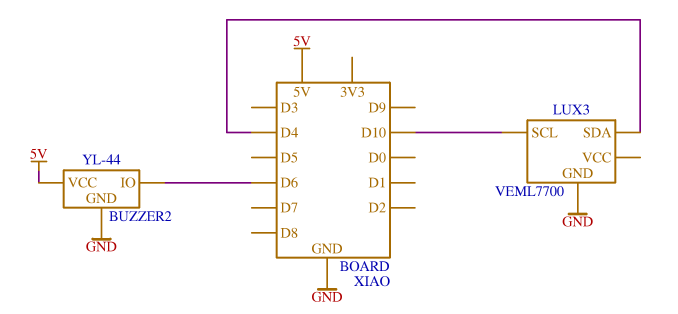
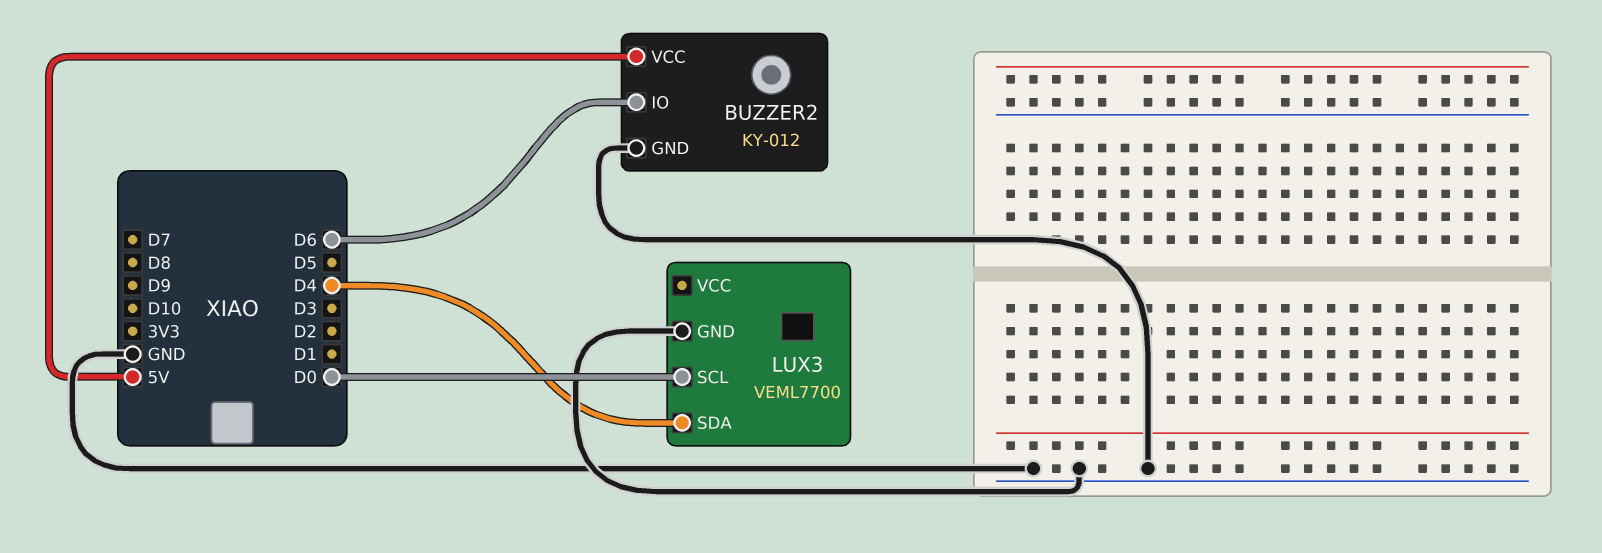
BUZZER2: YL-44 -> KY-012
LUX3 pin SCL: D10 -> D0

